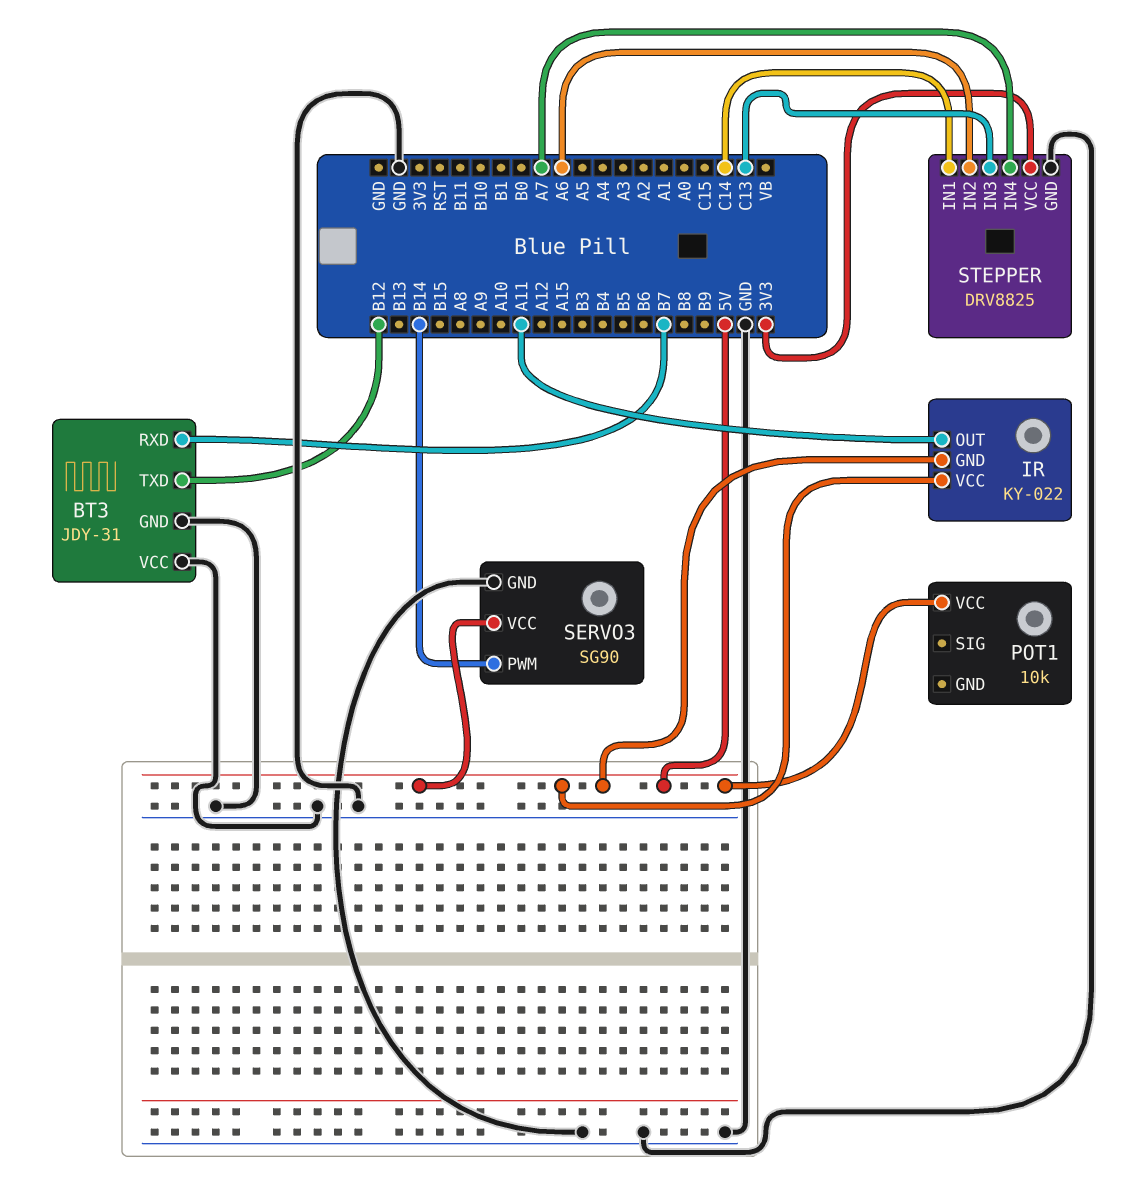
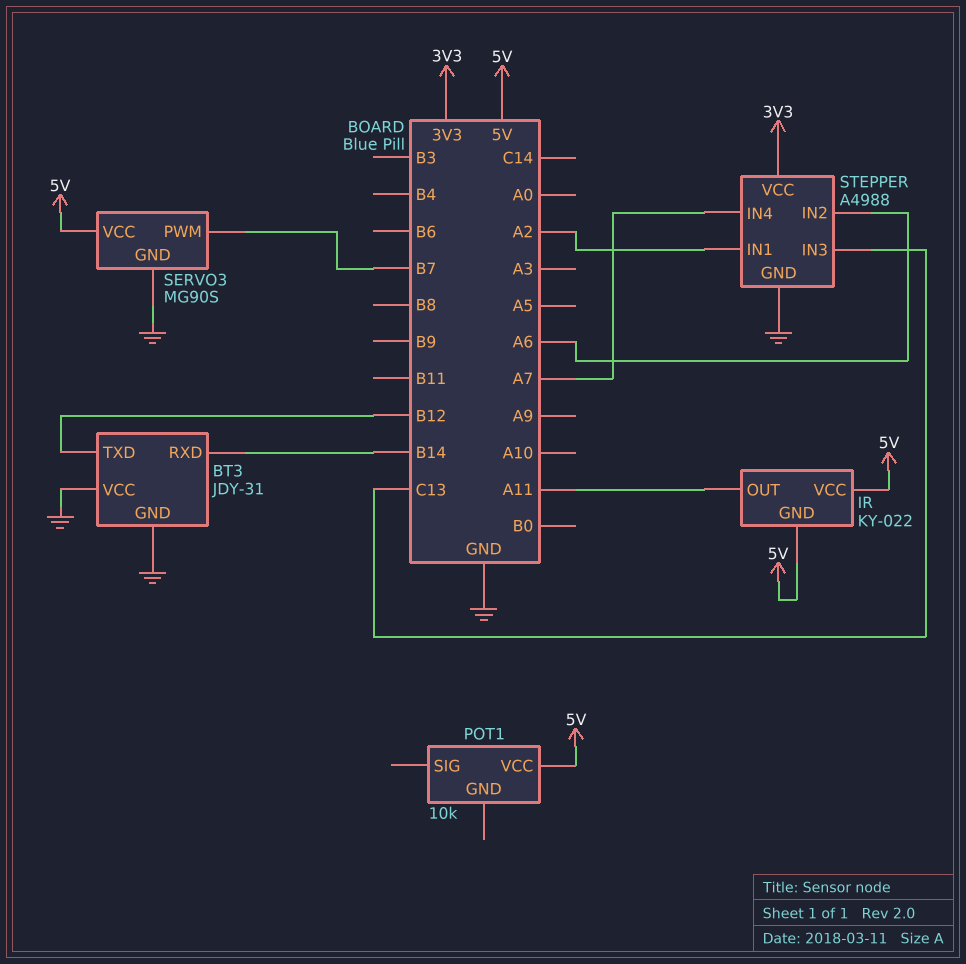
BT3 pin RXD: B7 -> B14
SERVO3: SG90 -> MG90S
SERVO3 pin PWM: B14 -> B7
STEPPER: DRV8825 -> A4988
STEPPER pin IN1: C14 -> A2

